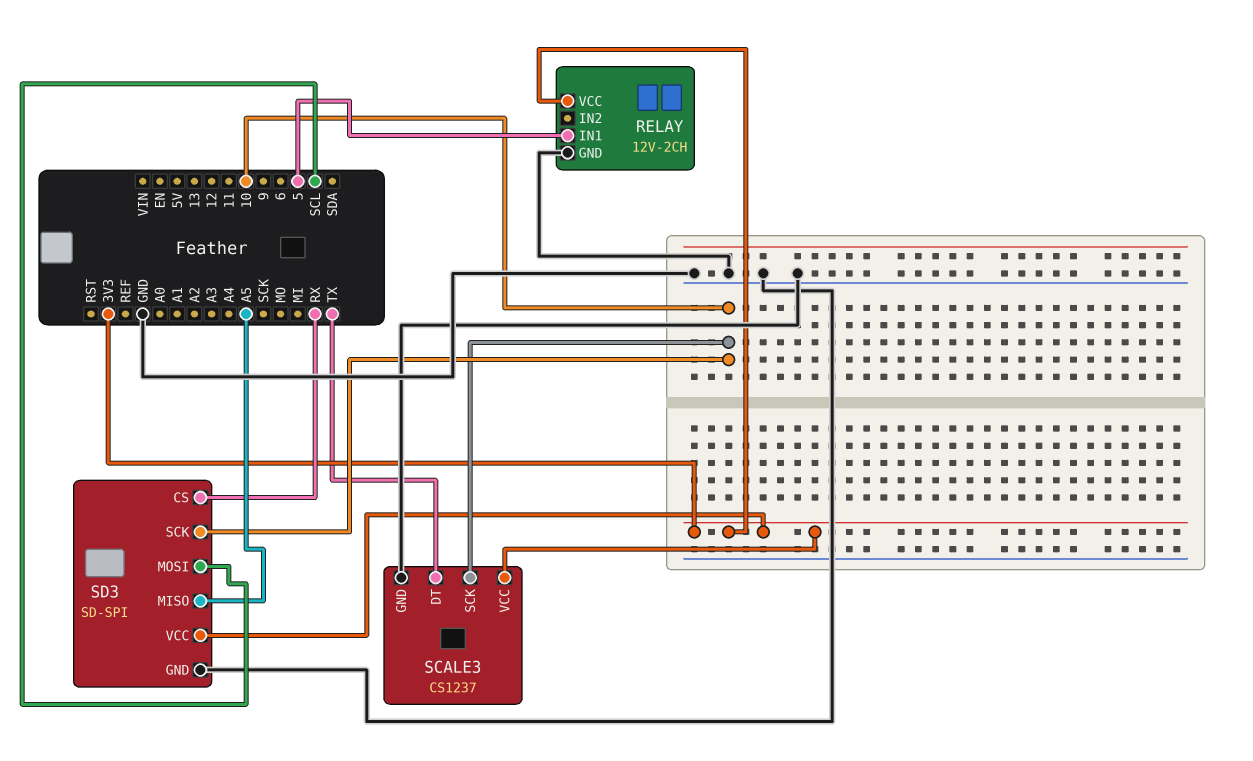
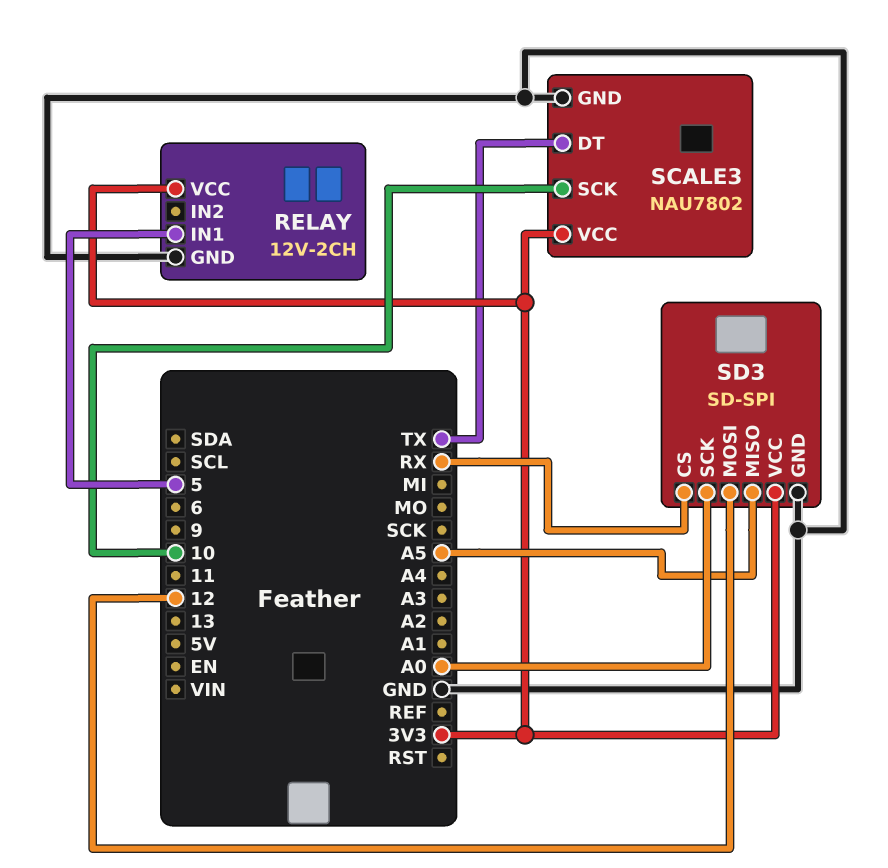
SCALE3: CS1237 -> NAU7802
SD3 pin MOSI: SCL -> 12
SD3 pin SCK: 10 -> A0

